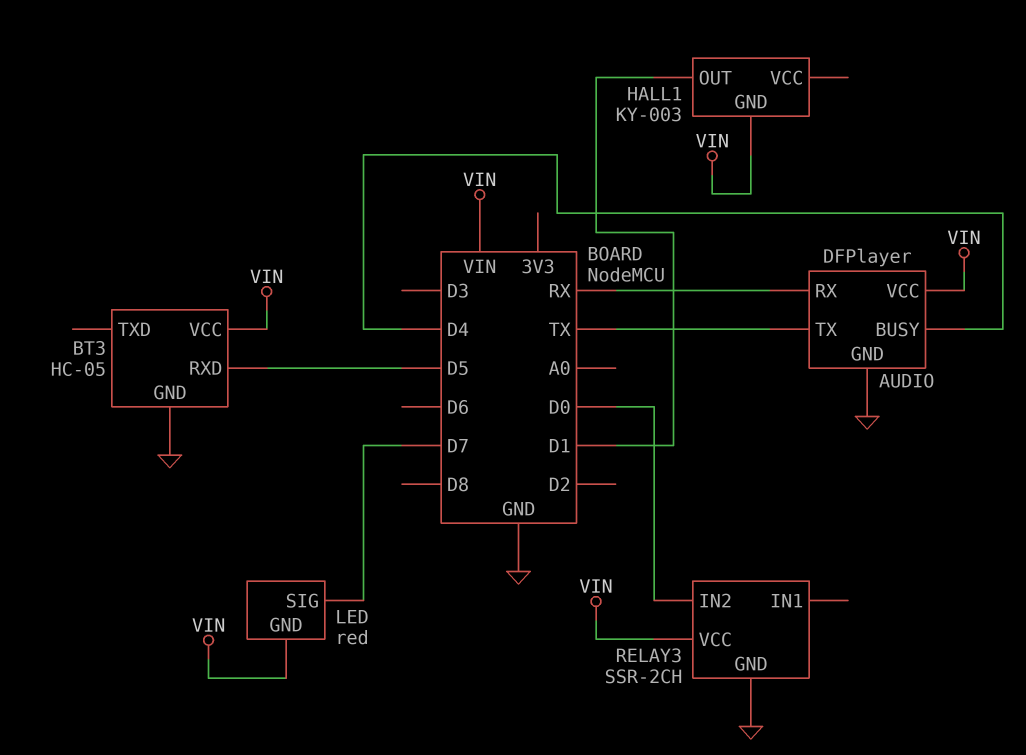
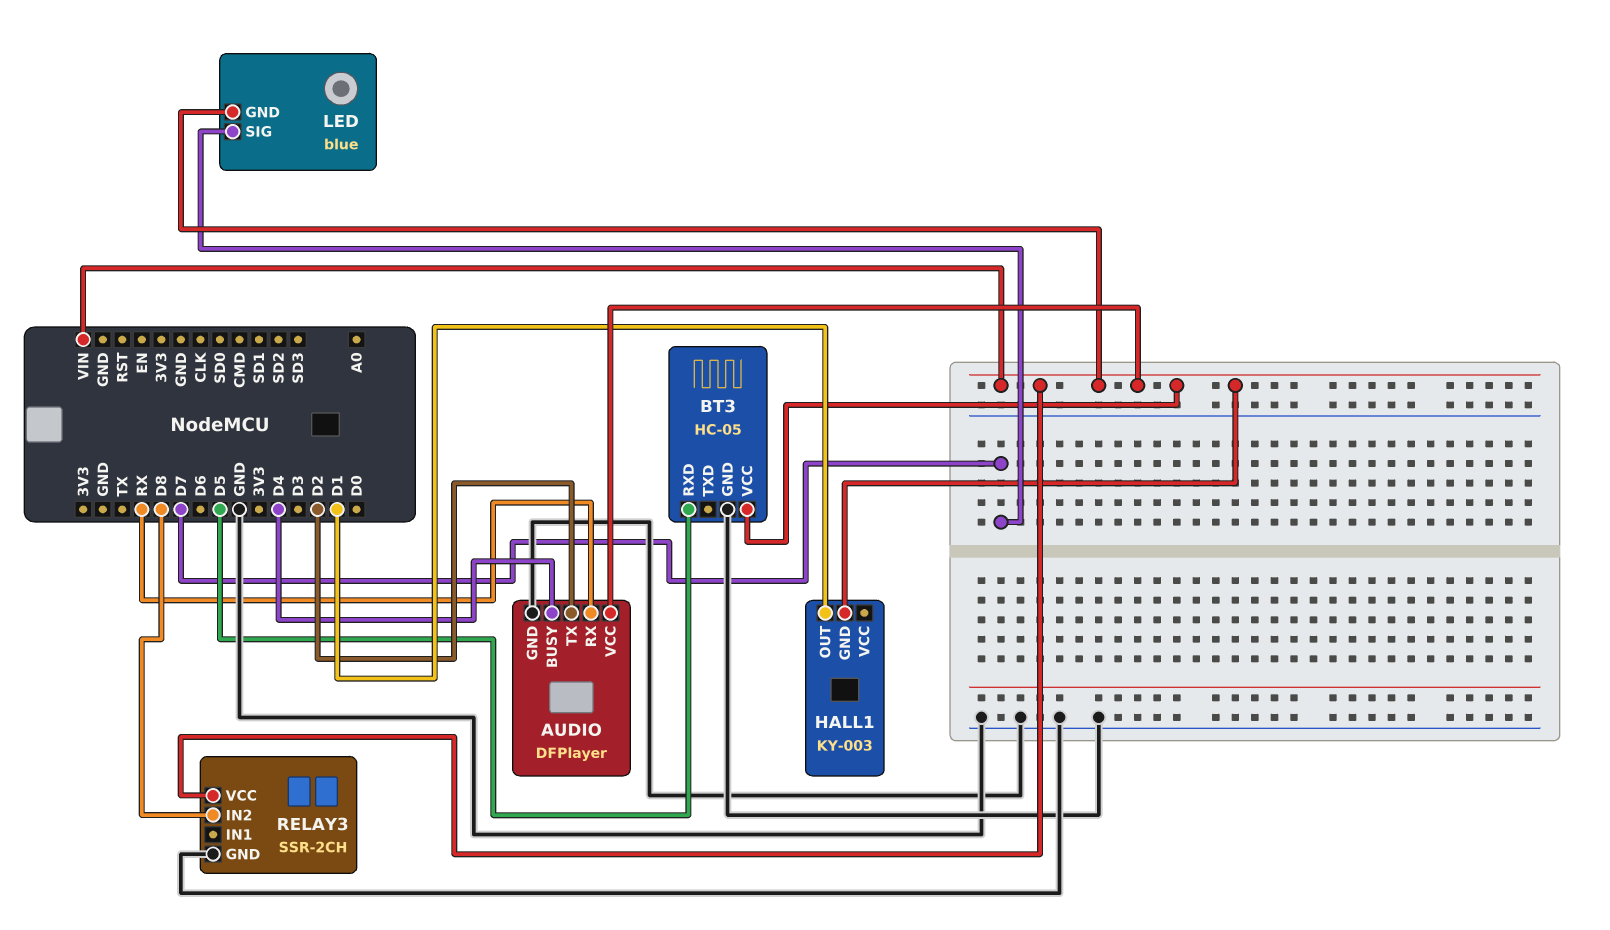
AUDIO pin TX: TX -> D2
LED: red -> blue
RELAY3 pin IN2: D0 -> D8

